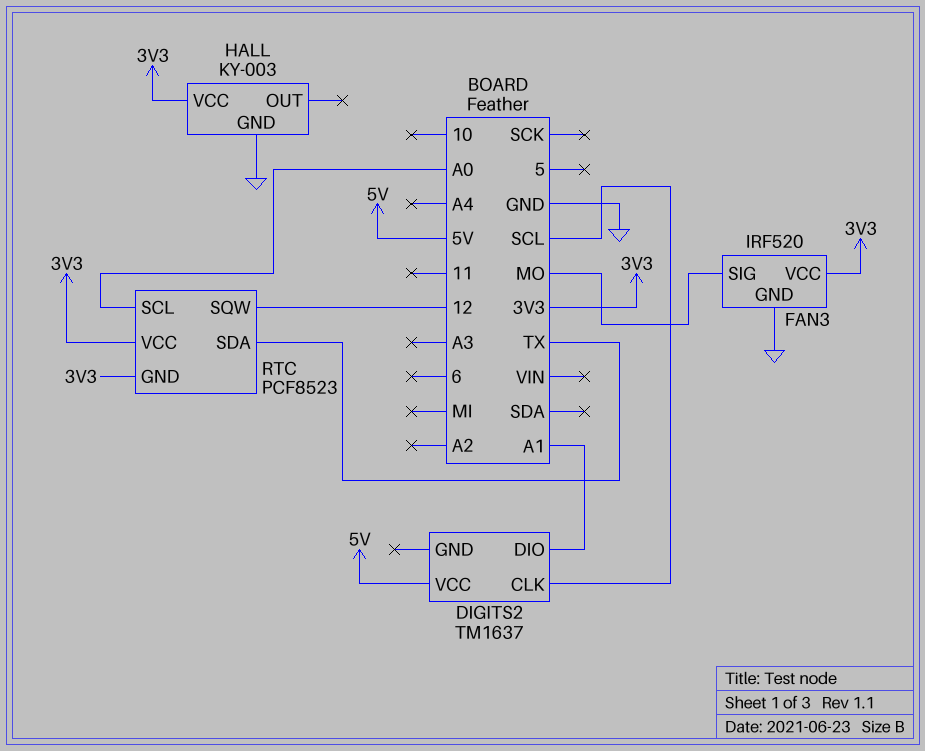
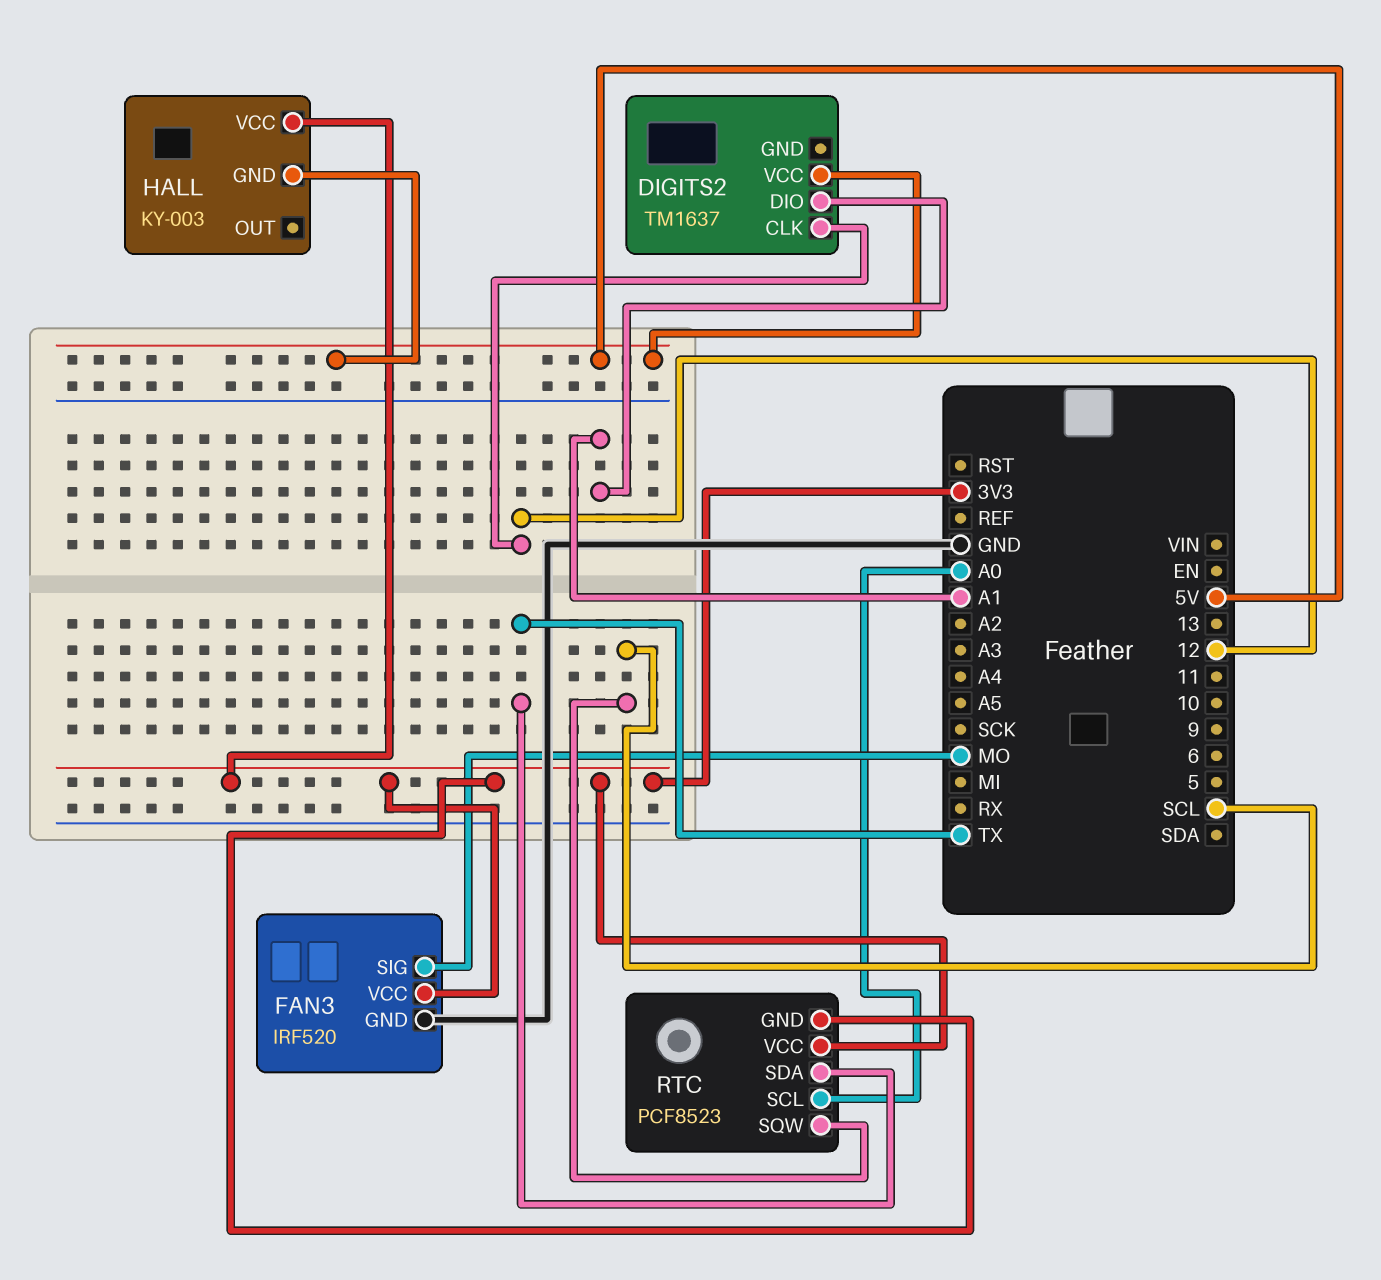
DIGITS2 pin CLK: SCL -> 12
HALL pin GND: GND -> 5V
RTC pin SQW: 12 -> SCL

